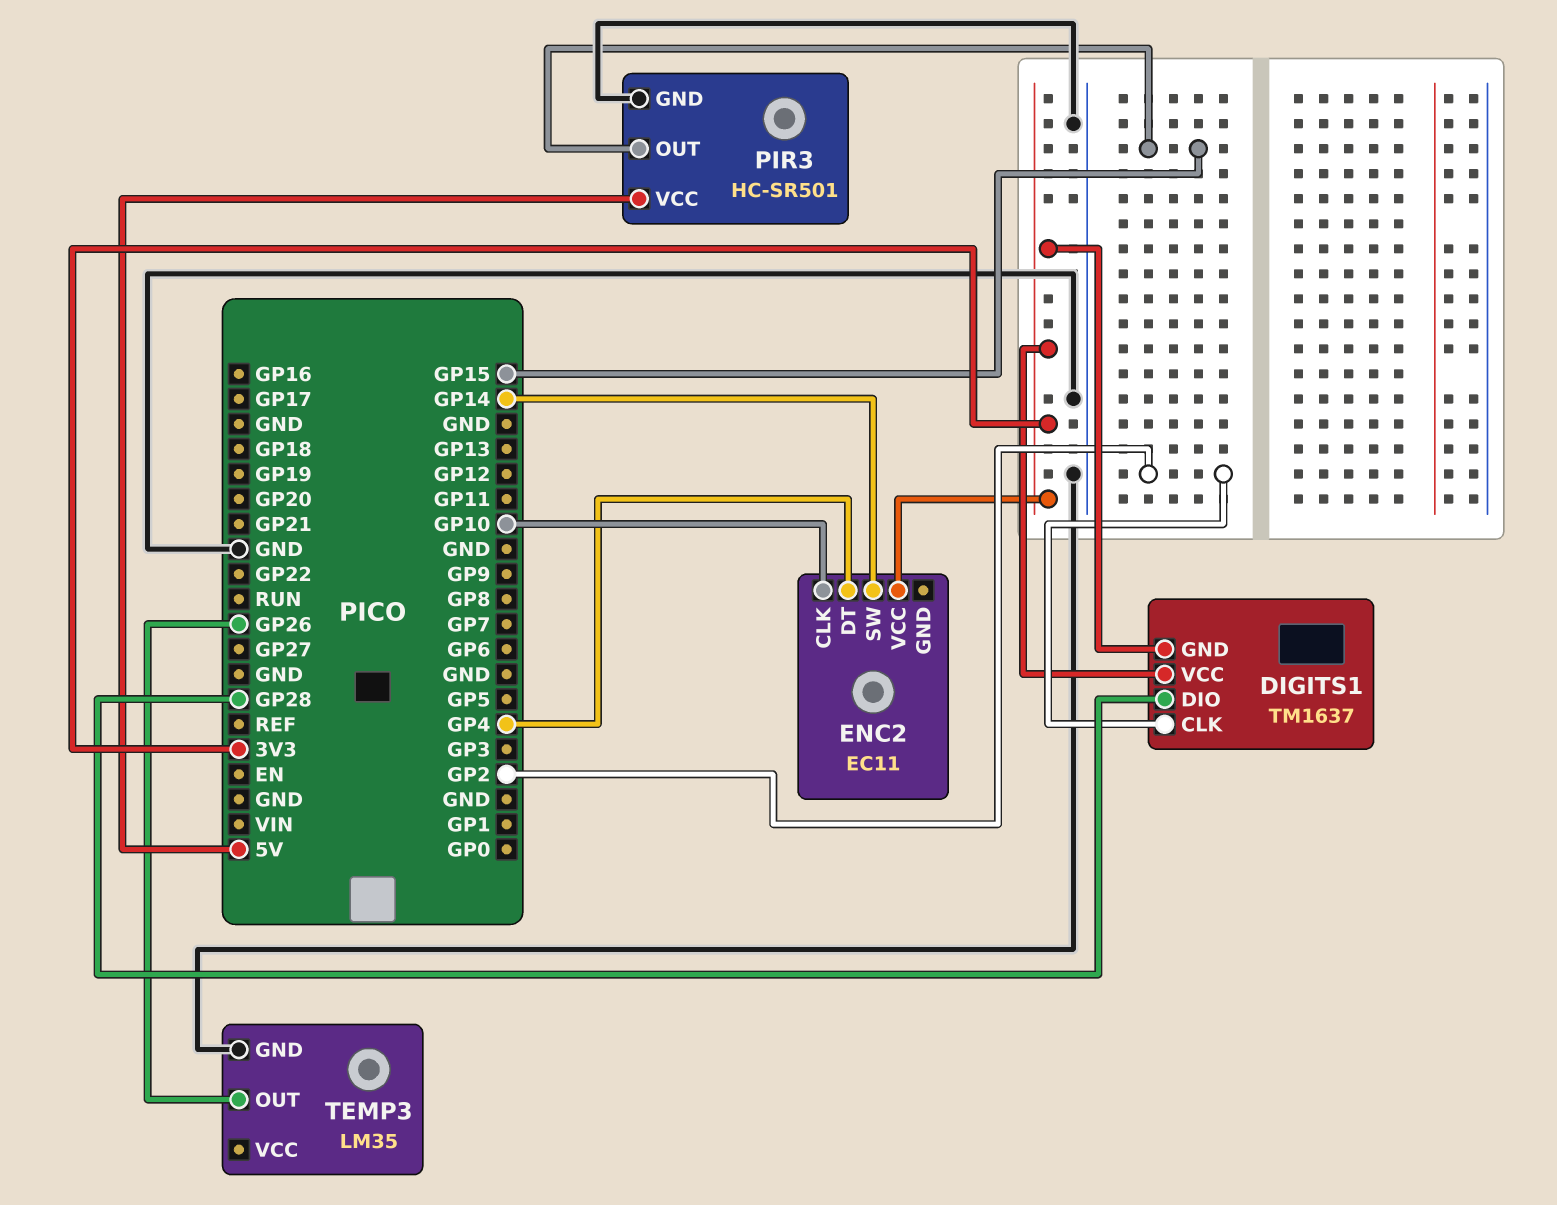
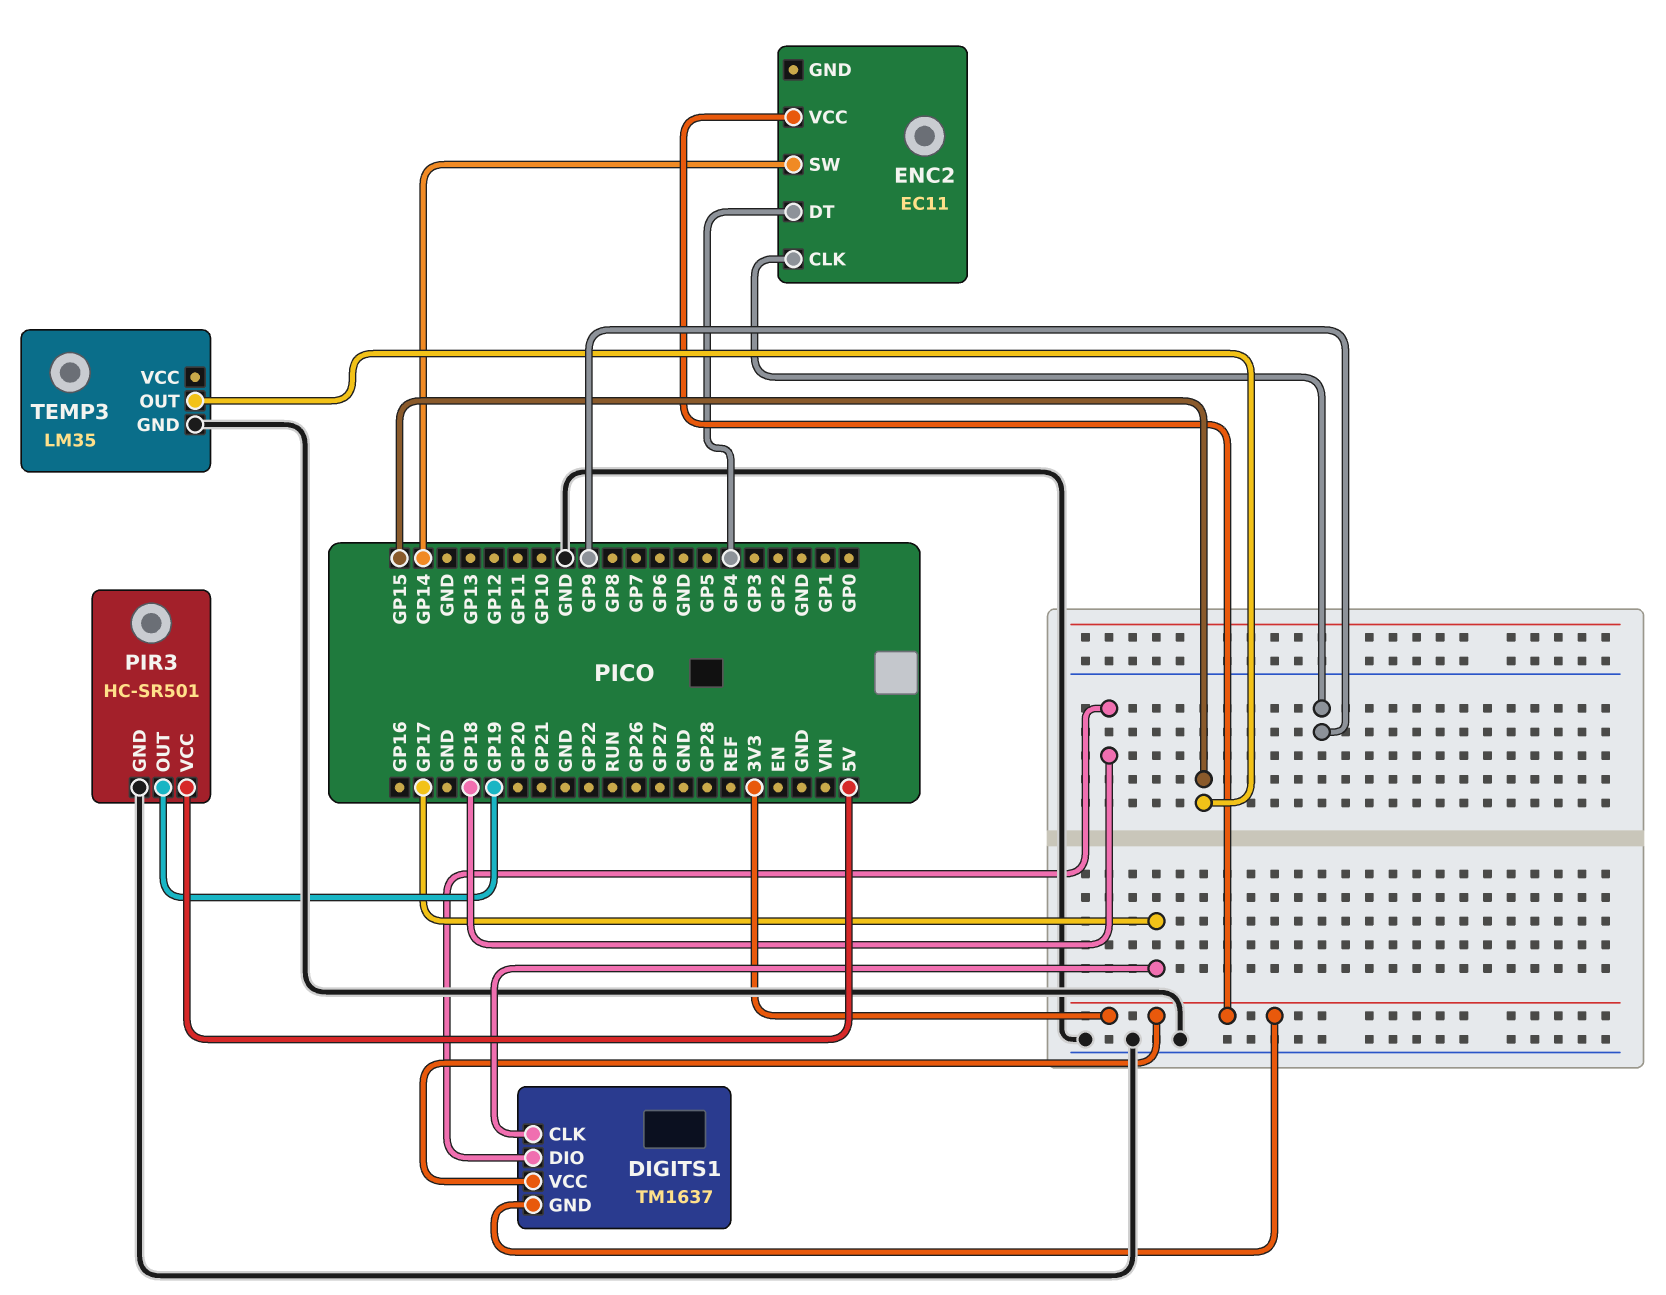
DIGITS1 pin CLK: GP2 -> GP17
DIGITS1 pin DIO: GP28 -> GP18
ENC2 pin CLK: GP10 -> GP9
PIR3 pin OUT: GP15 -> GP19
TEMP3 pin OUT: GP26 -> GP15

